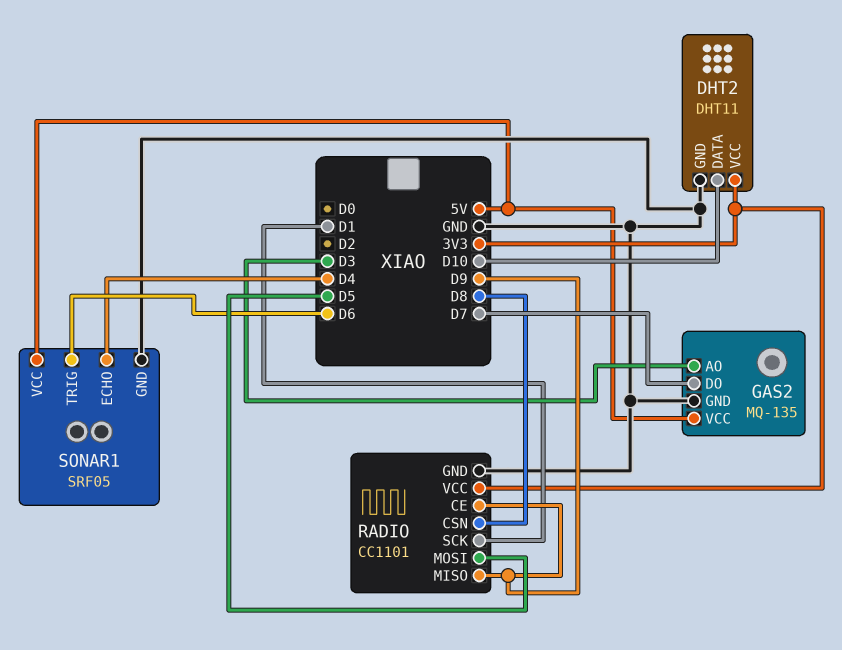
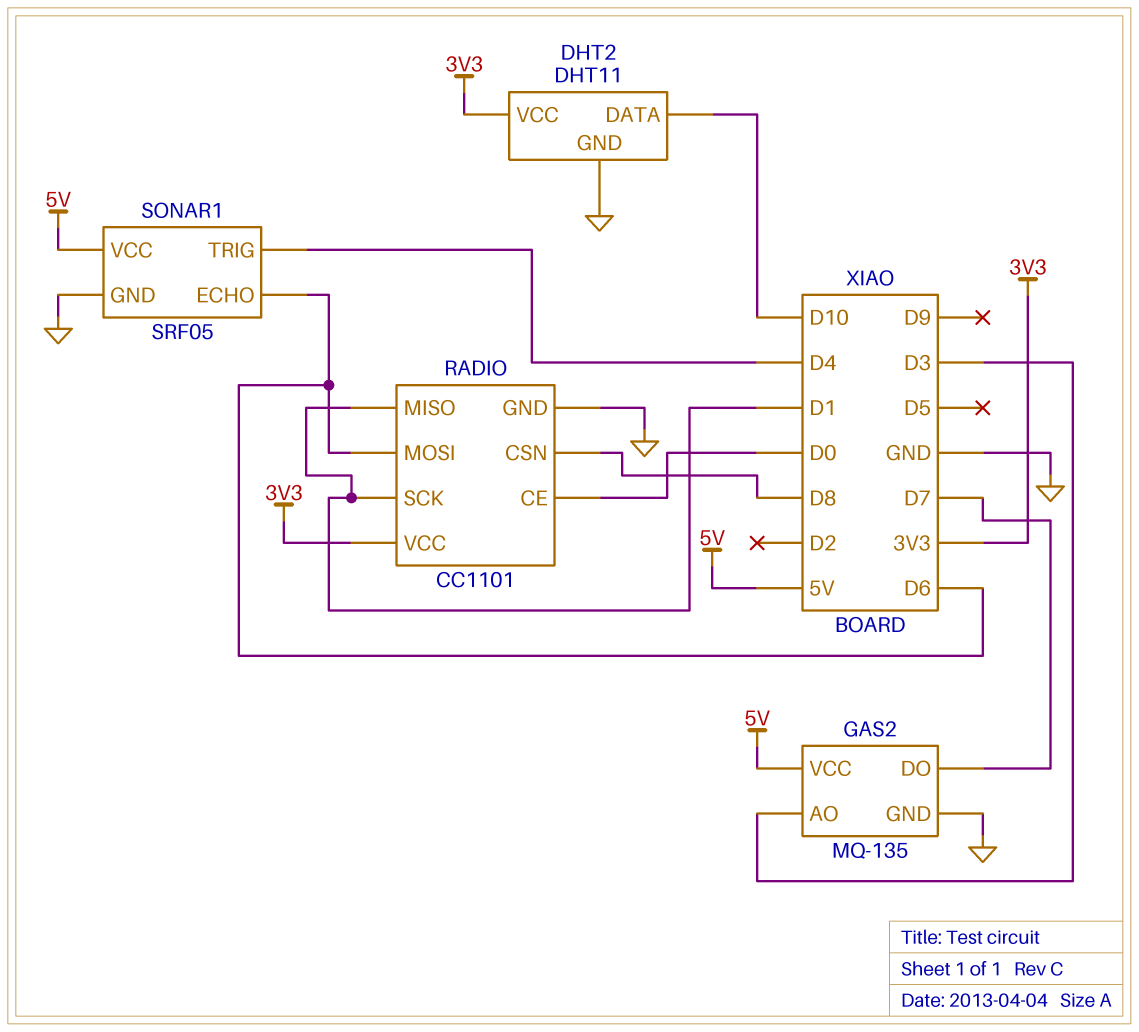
RADIO pin CE: D9 -> D0
RADIO pin MISO: D9 -> D1
RADIO pin MOSI: D5 -> D6
SONAR1 pin ECHO: D4 -> D6
SONAR1 pin TRIG: D6 -> D4

